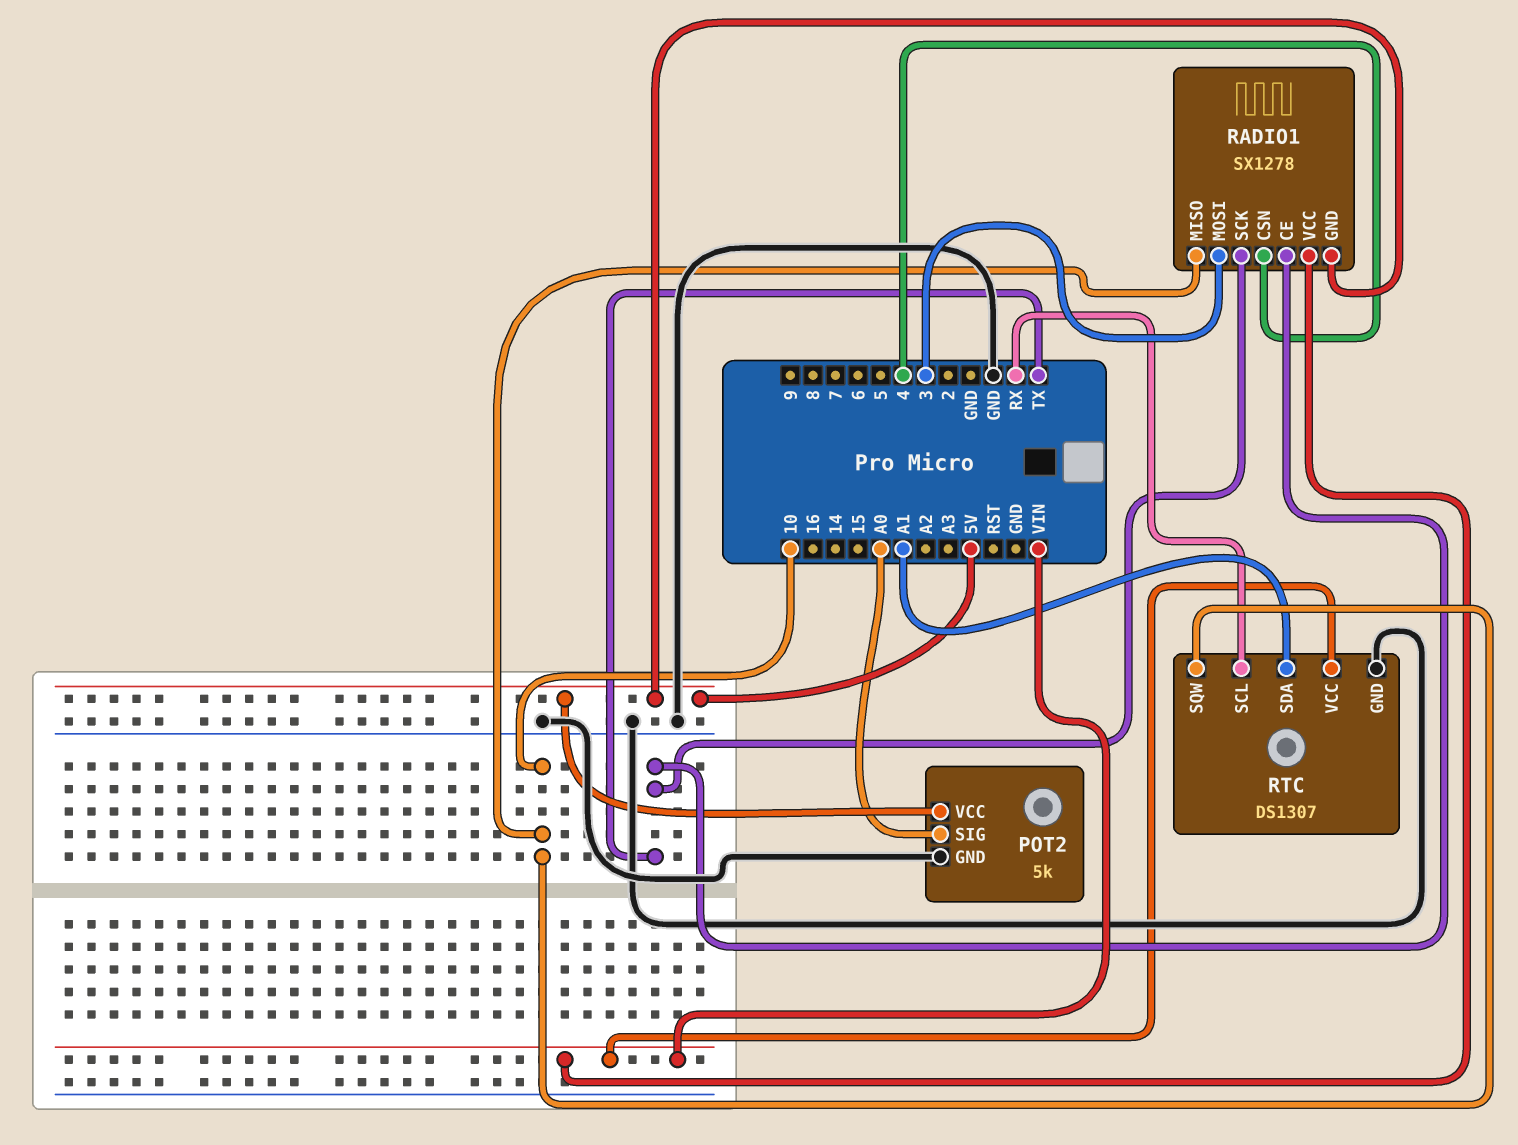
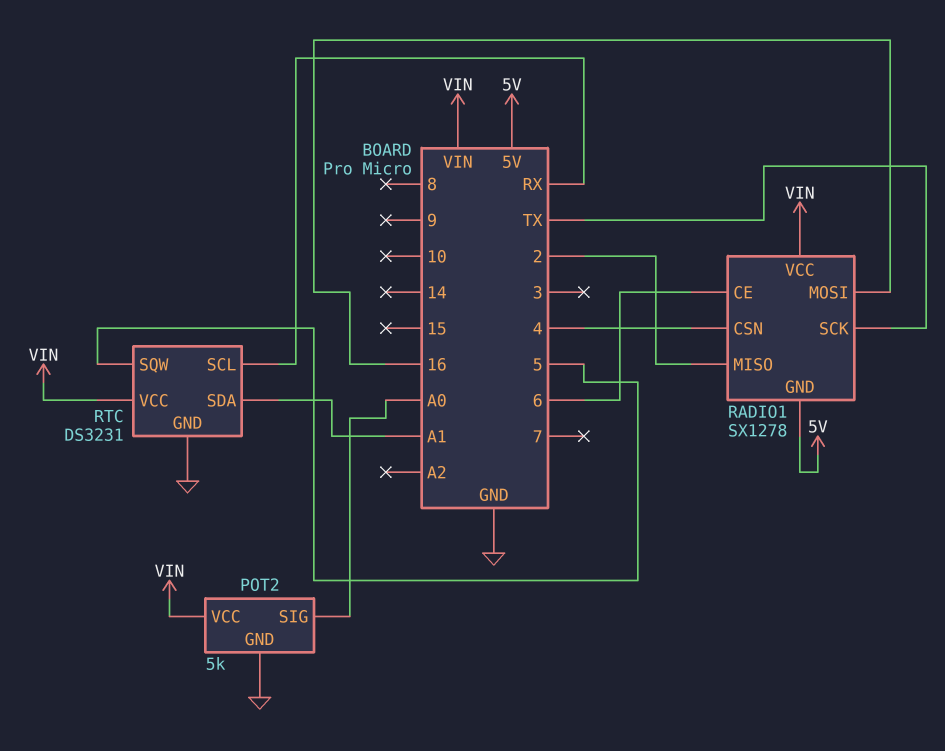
POT2 pin VCC: 5V -> VIN
RADIO1 pin CE: TX -> 6
RADIO1 pin MISO: 10 -> 2
RADIO1 pin MOSI: 3 -> 16
RTC: DS1307 -> DS3231
RTC pin SQW: 10 -> 5

